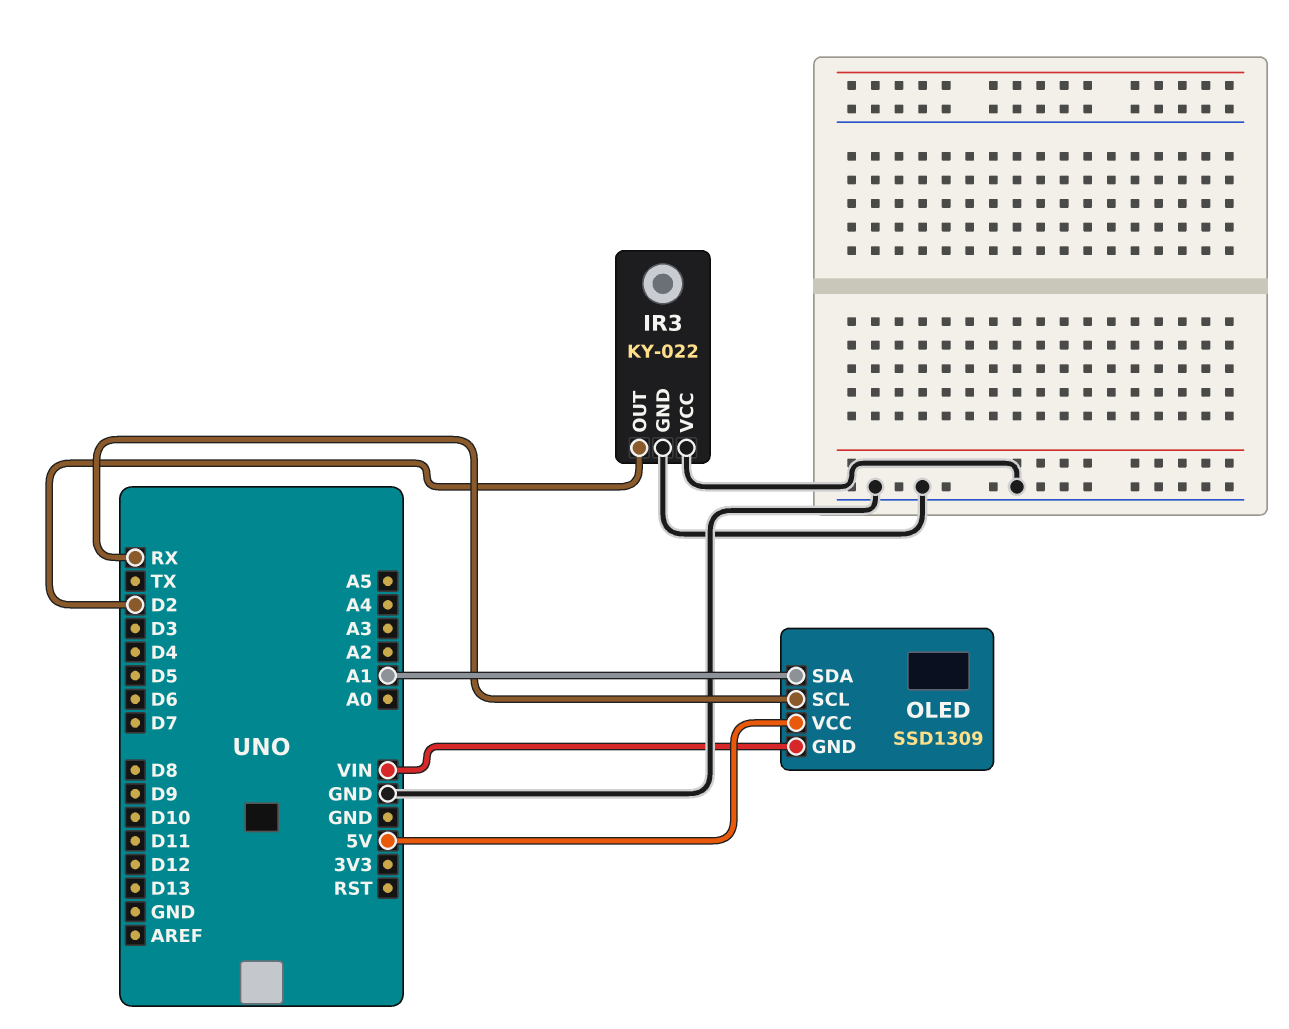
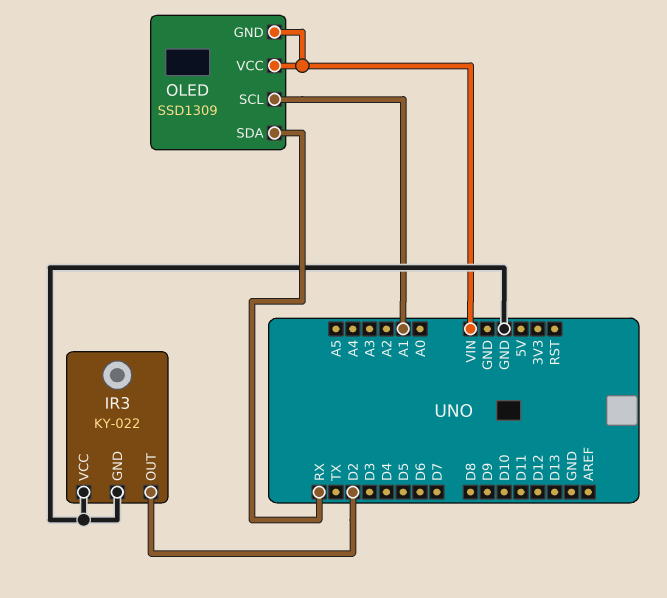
OLED pin SCL: RX -> A1
OLED pin SDA: A1 -> RX
OLED pin VCC: 5V -> VIN

